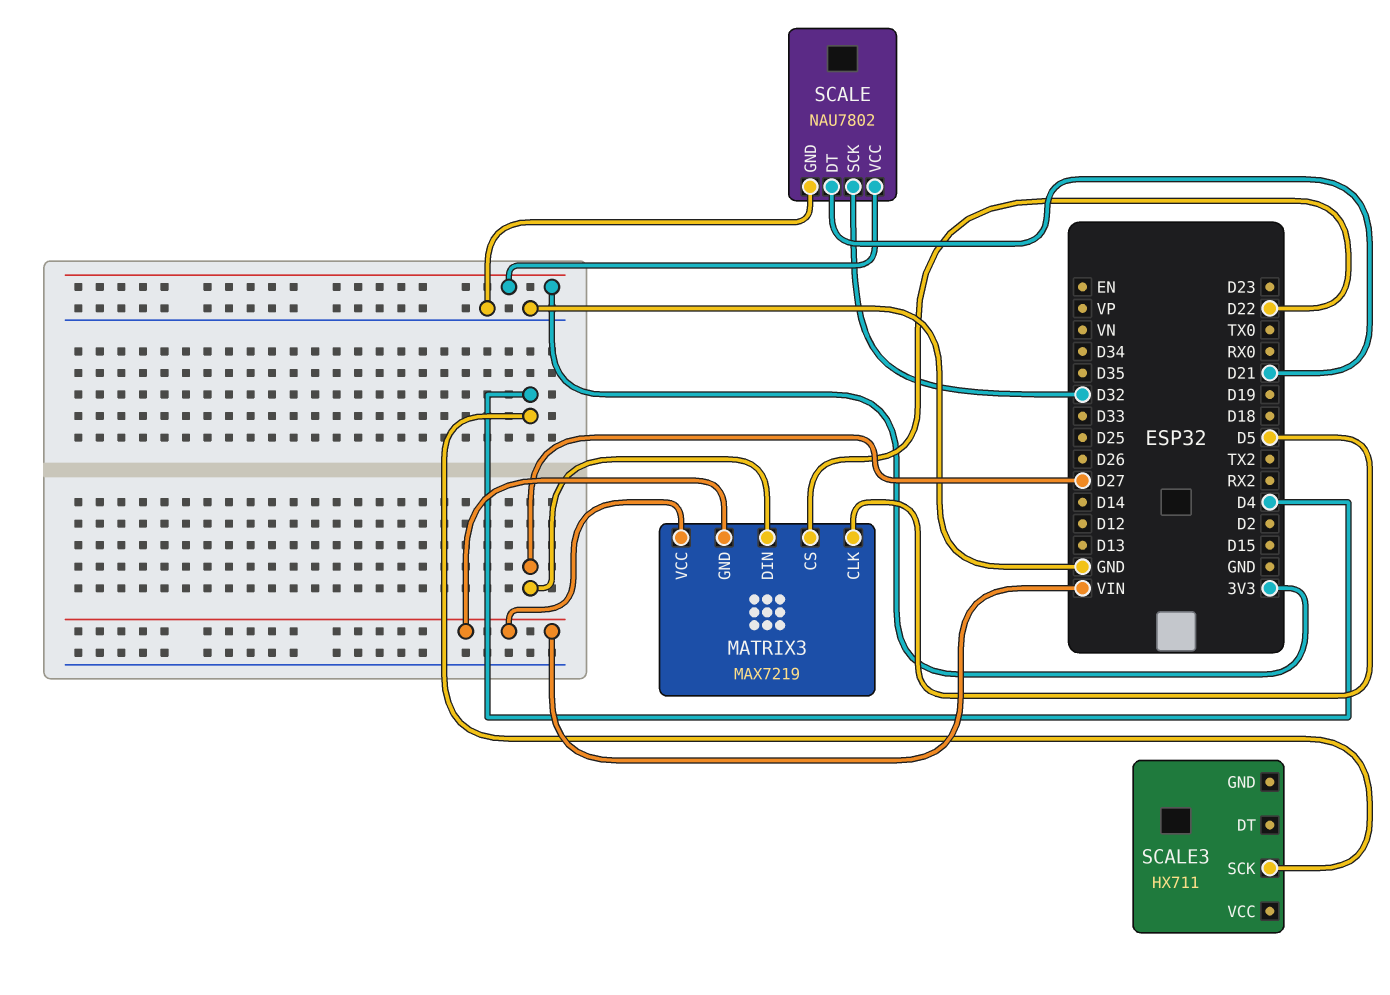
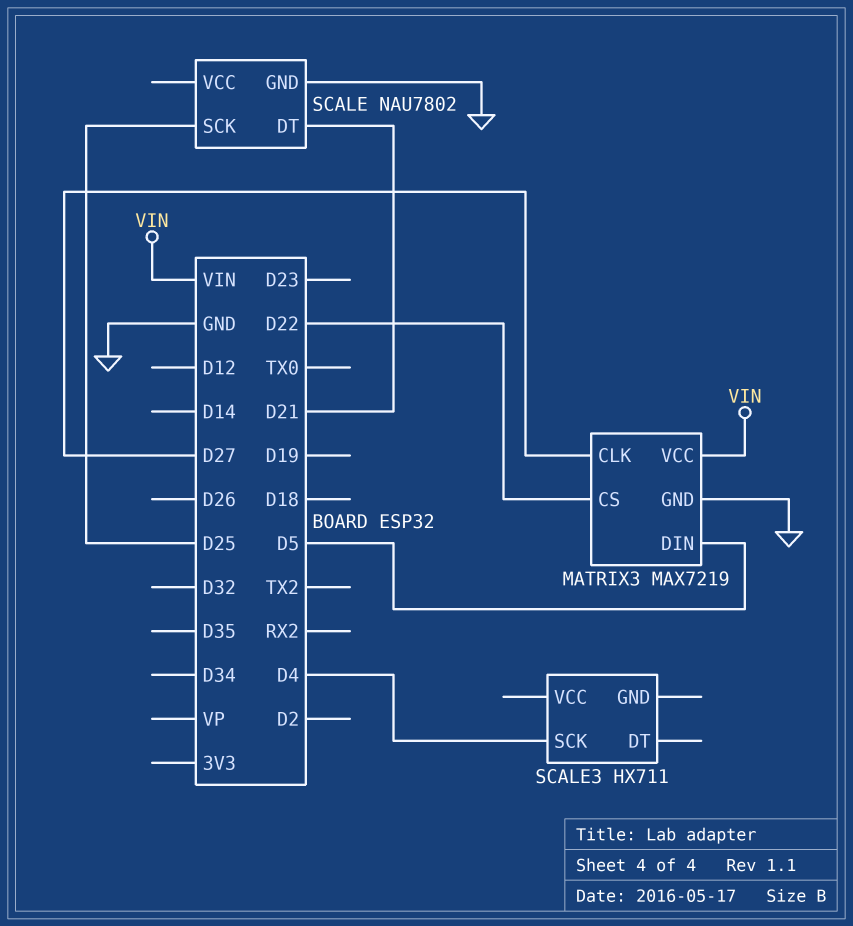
MATRIX3 pin CLK: D5 -> D27
MATRIX3 pin DIN: D27 -> D5
MATRIX3 pin GND: VIN -> GND
SCALE pin SCK: D32 -> D25
SCALE pin VCC: 3V3 -> none

